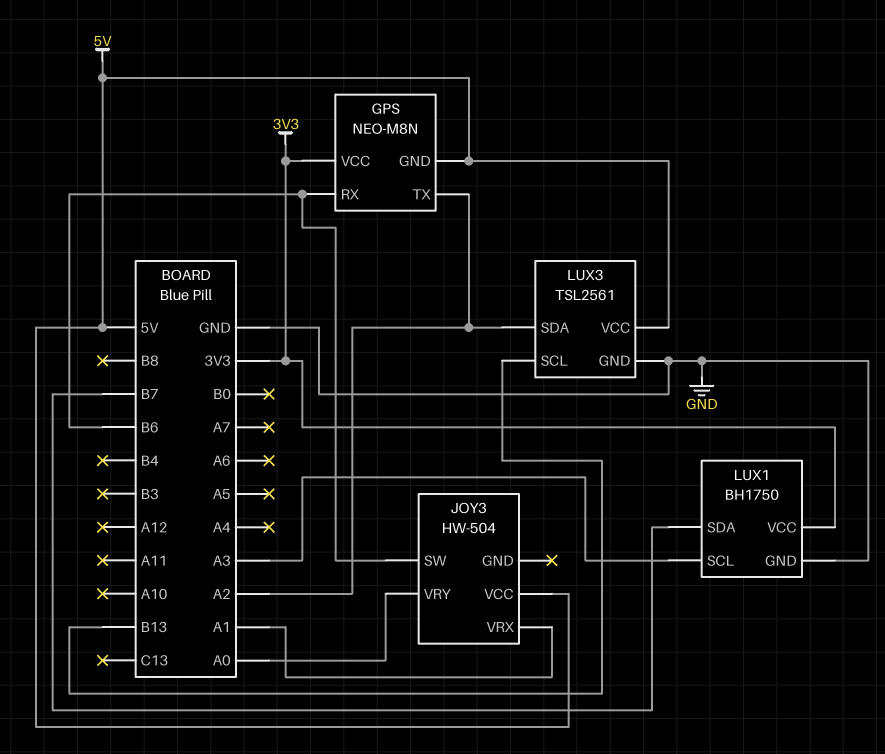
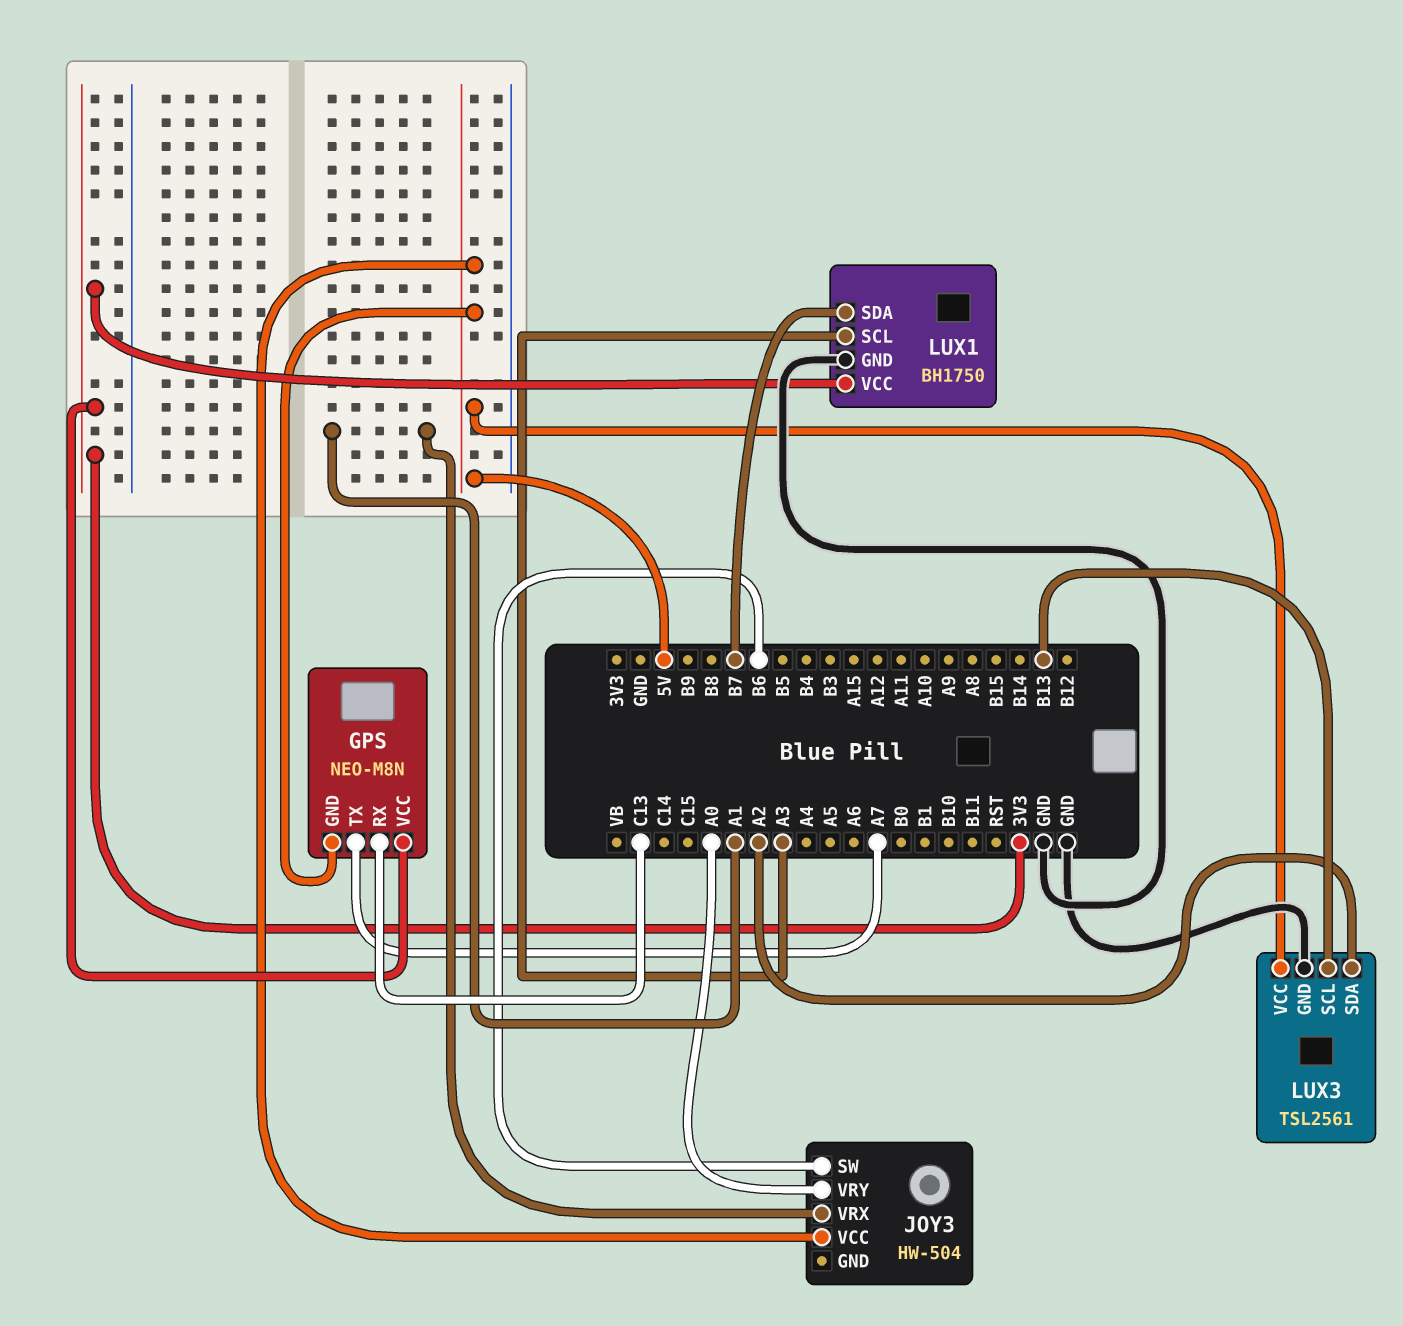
GPS pin RX: B6 -> C13
GPS pin TX: A2 -> A7

